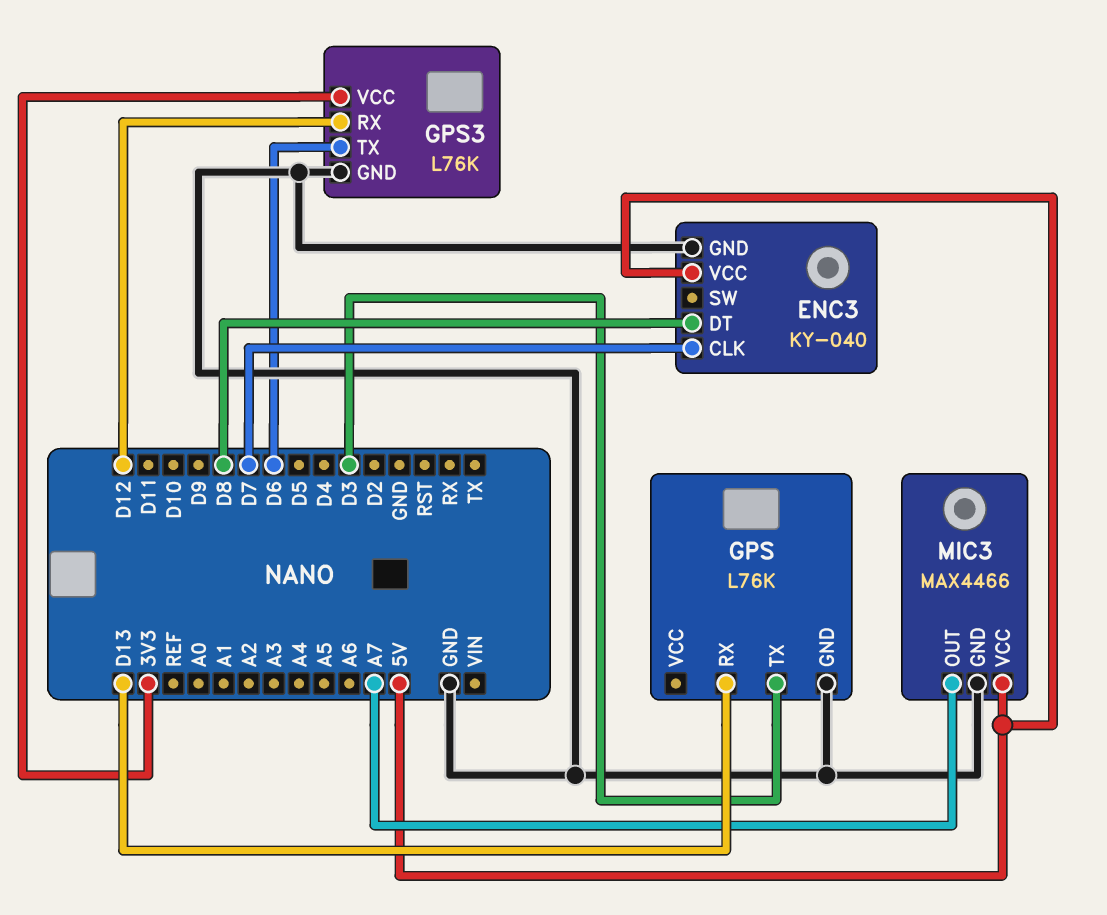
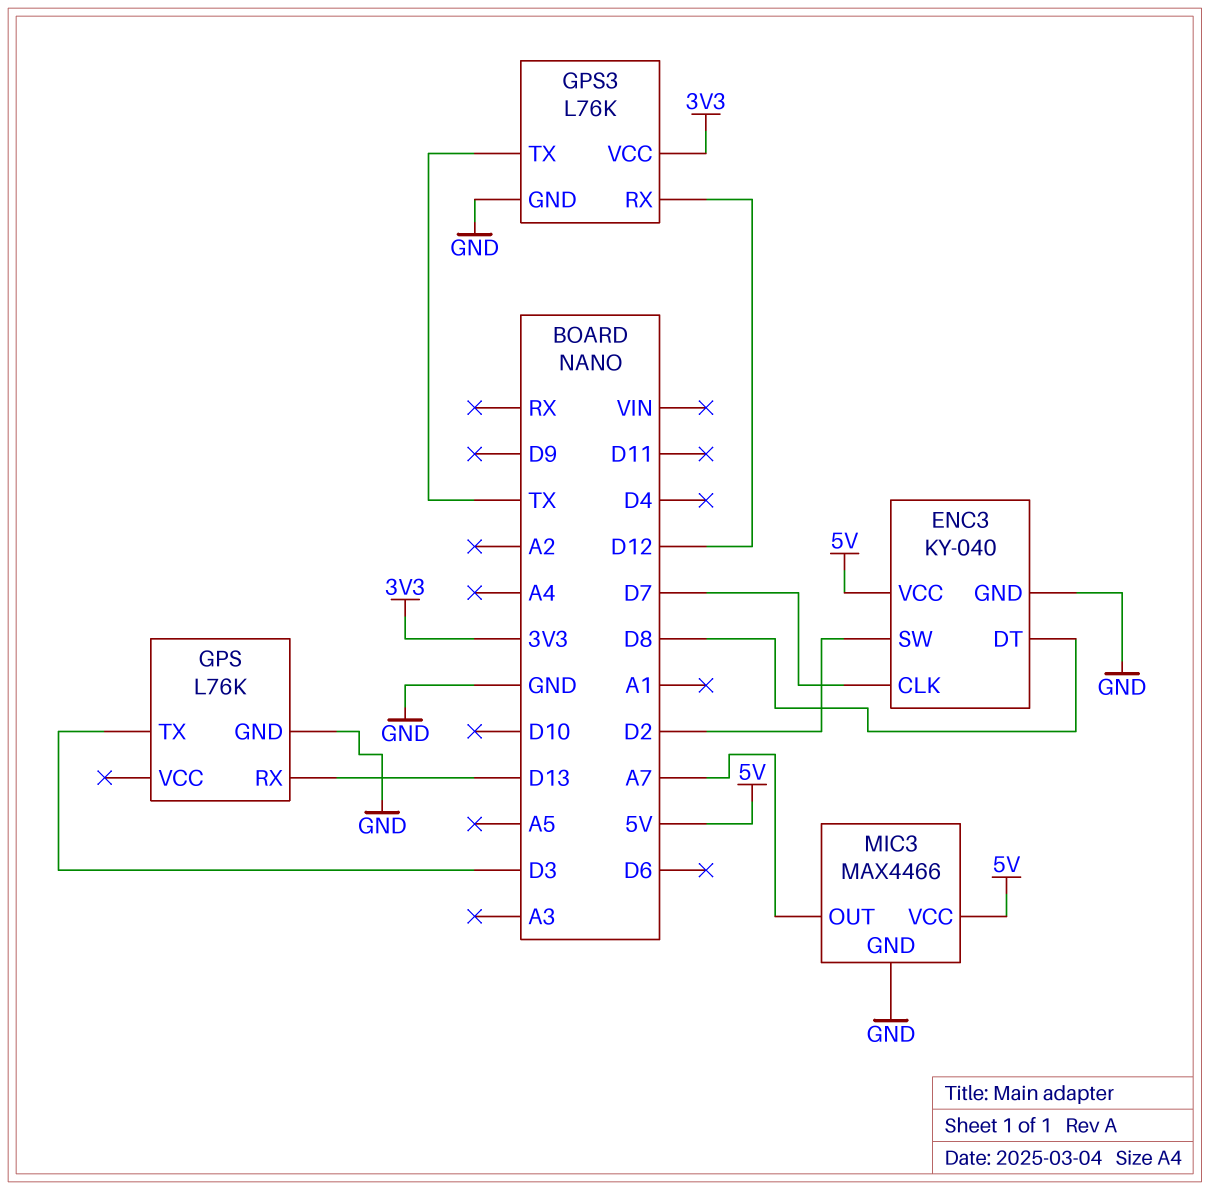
ENC3 pin SW: none -> D2
GPS3 pin TX: D6 -> TX

